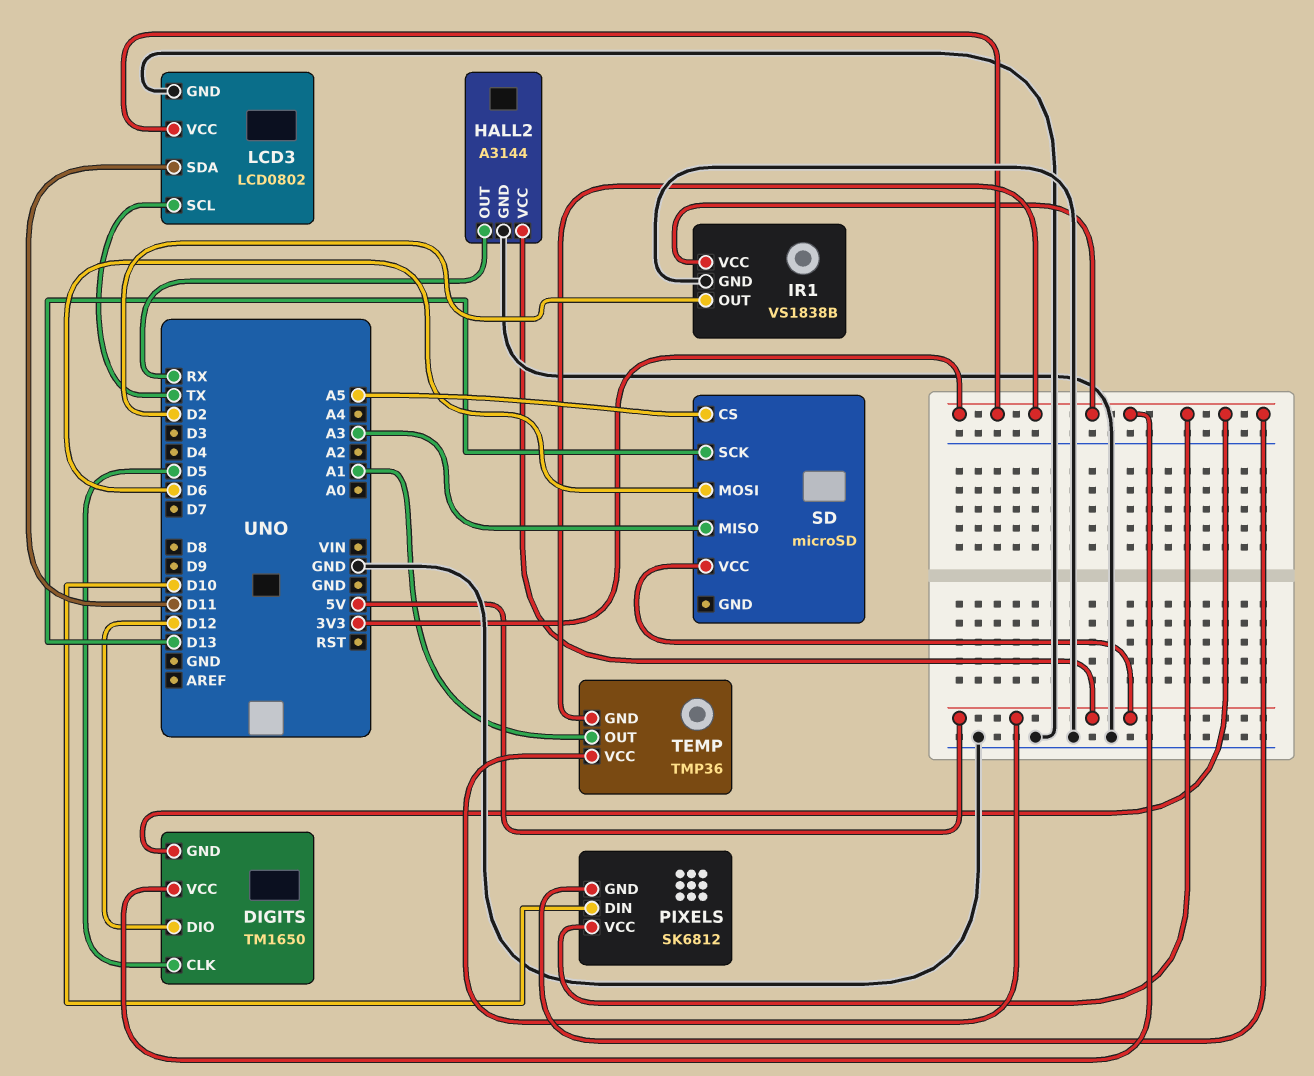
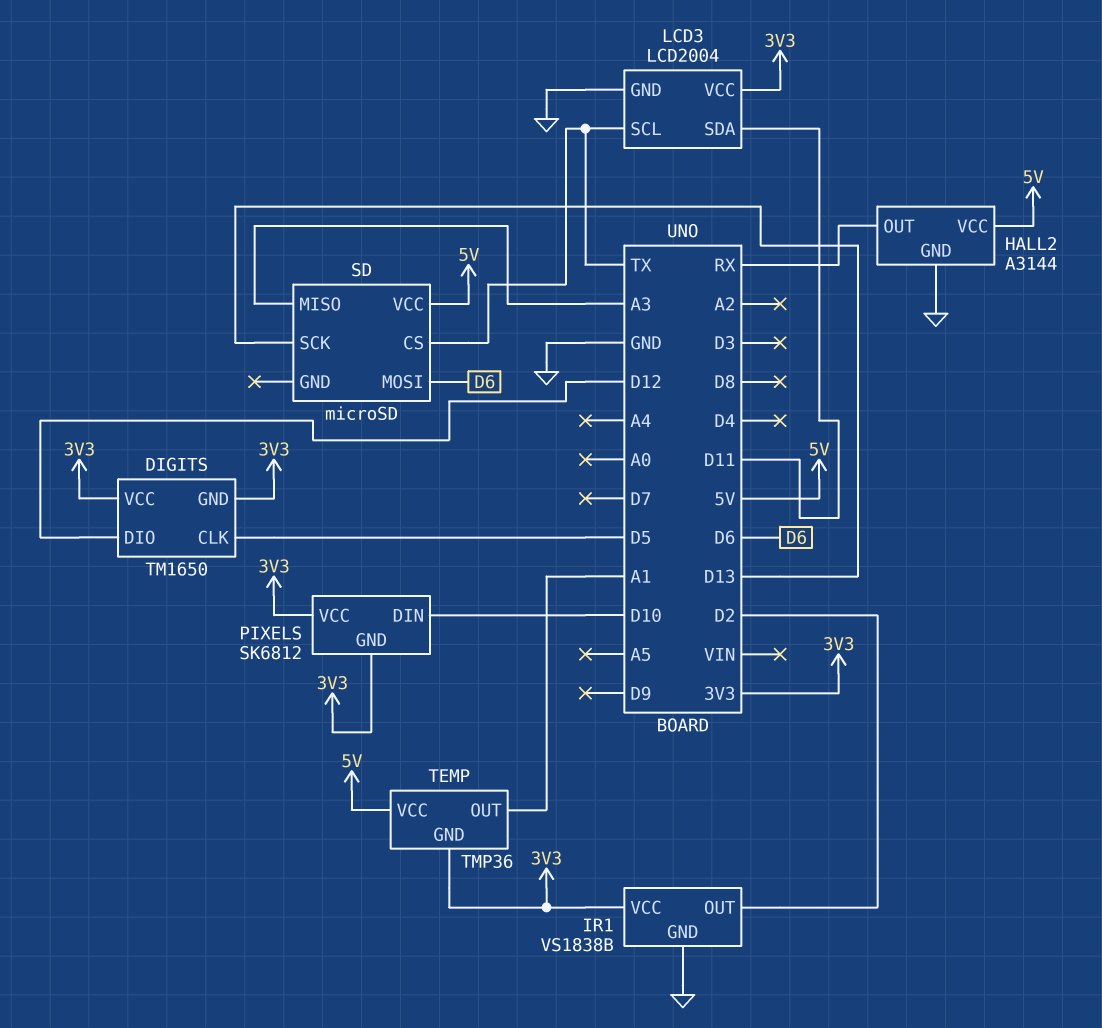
LCD3: LCD0802 -> LCD2004
SD pin CS: A5 -> TX

